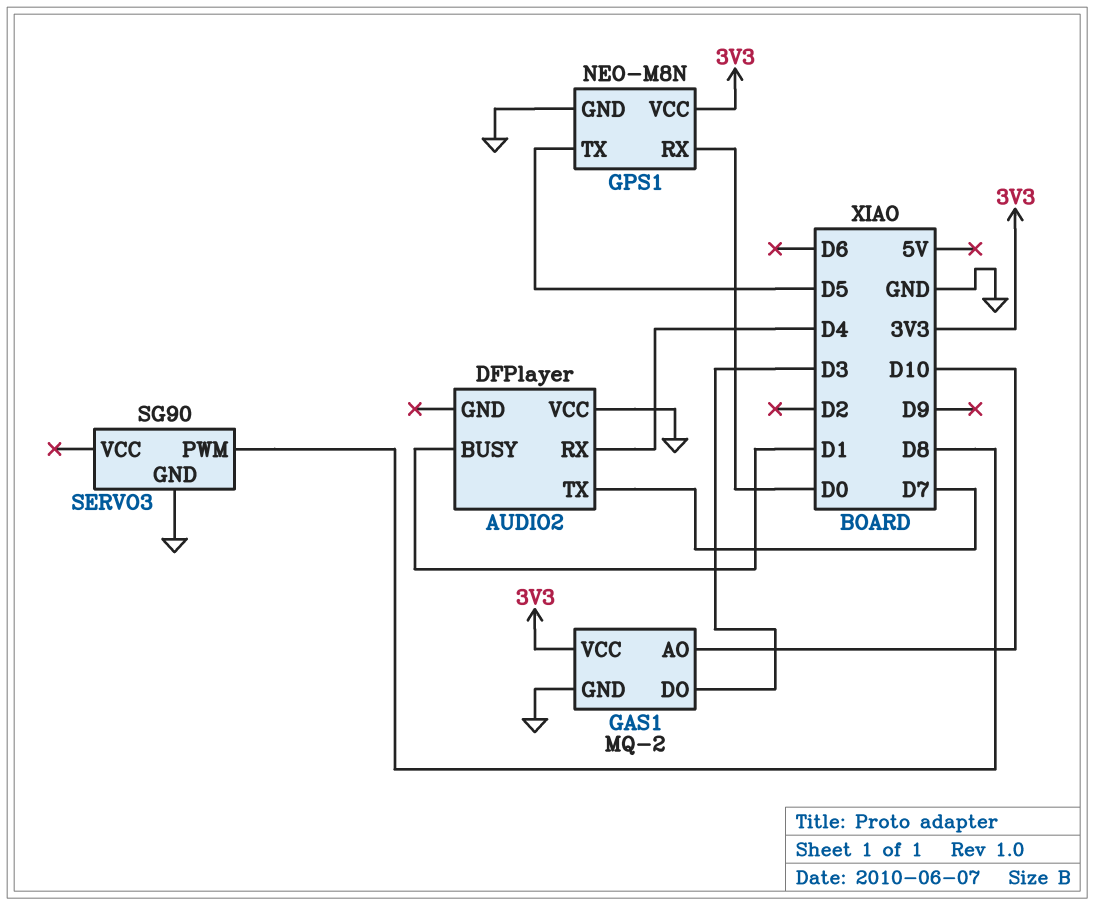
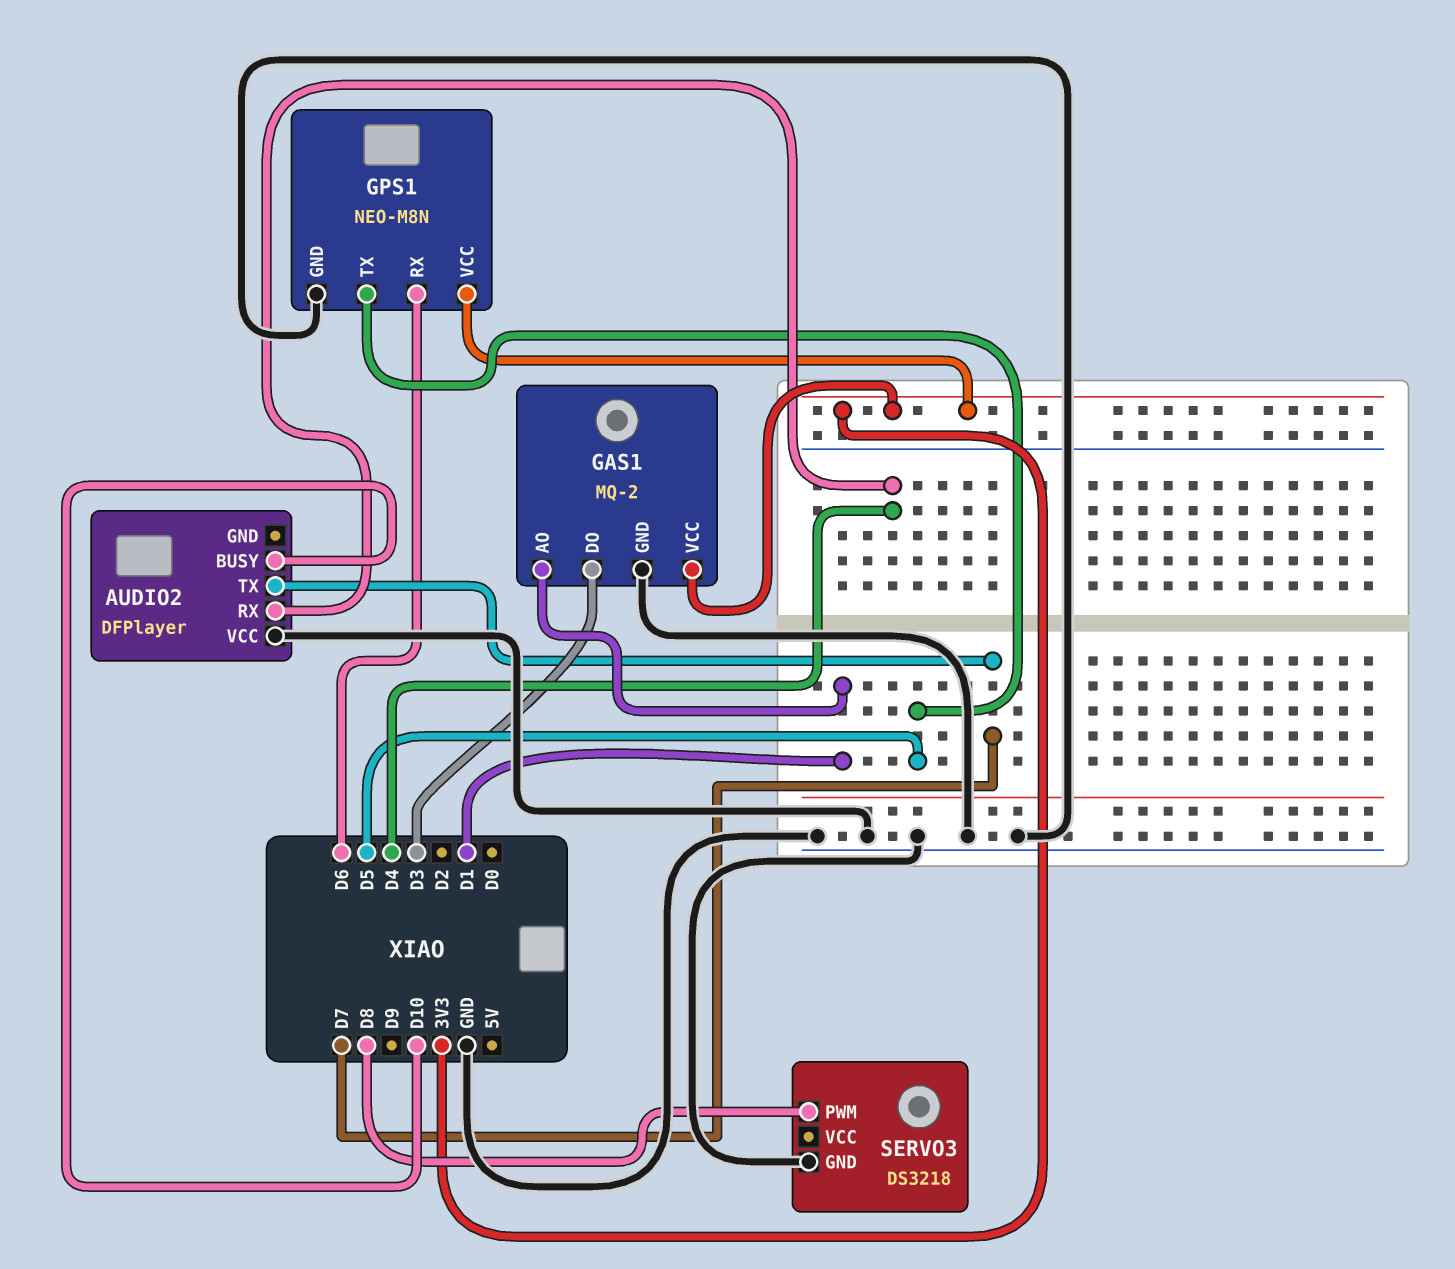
AUDIO2 pin BUSY: D1 -> D10
GAS1 pin AO: D10 -> D1
GPS1 pin RX: D0 -> D6
SERVO3: SG90 -> DS3218

